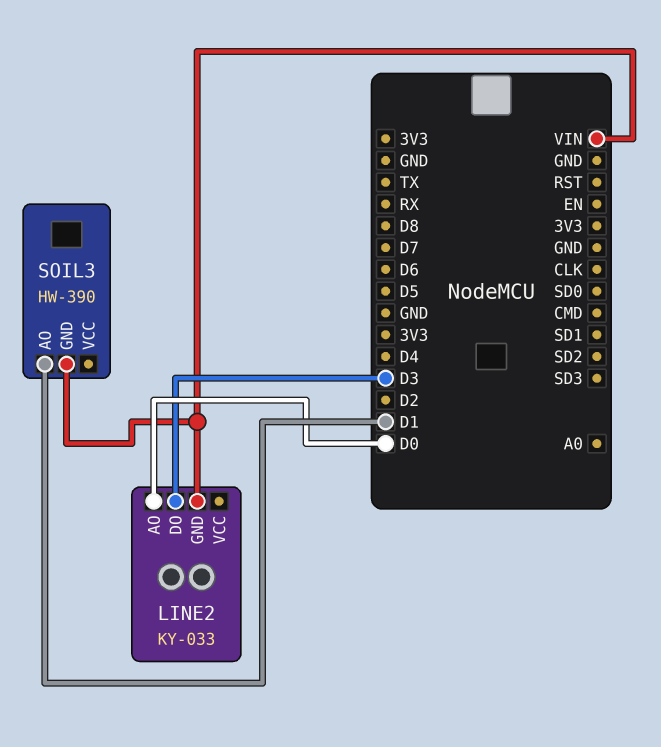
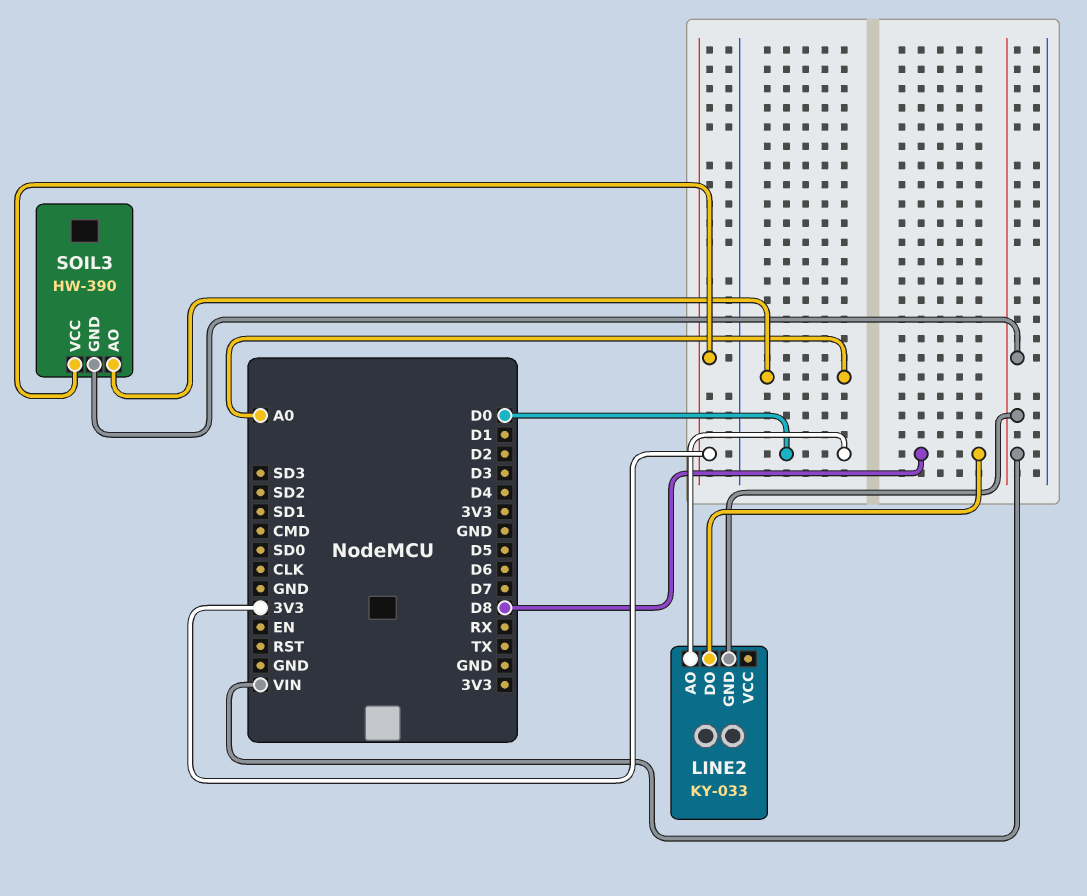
LINE2 pin DO: D3 -> D8
SOIL3 pin AO: D1 -> A0
SOIL3 pin VCC: none -> 3V3

